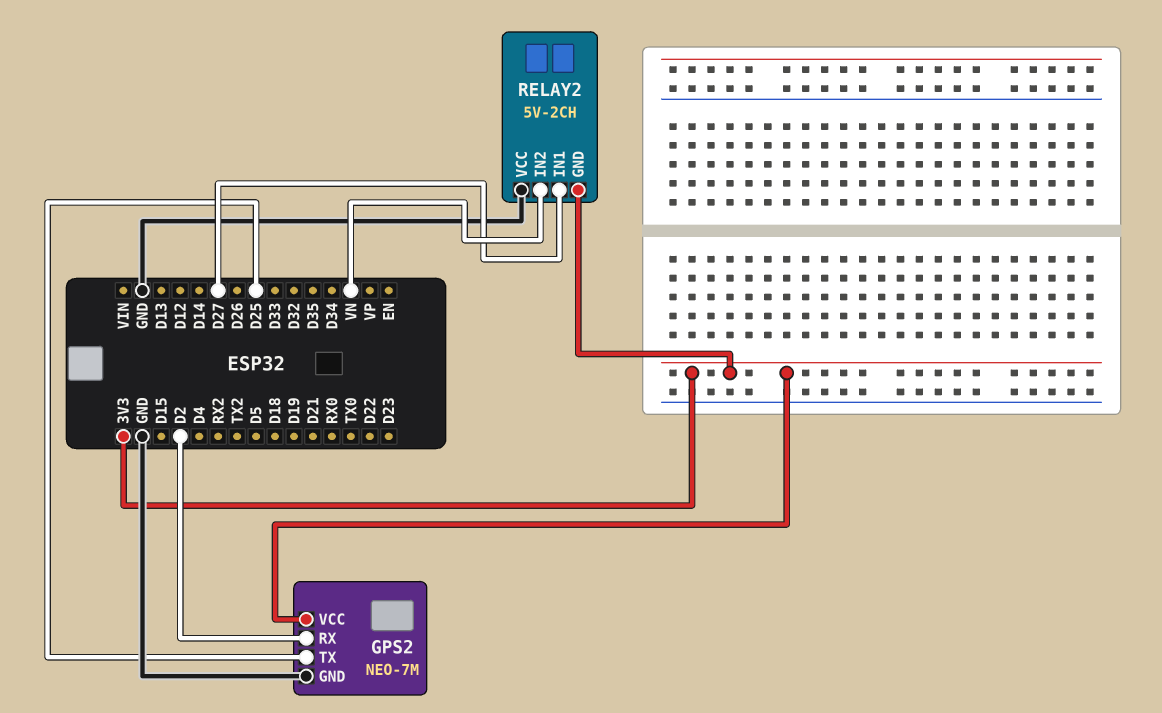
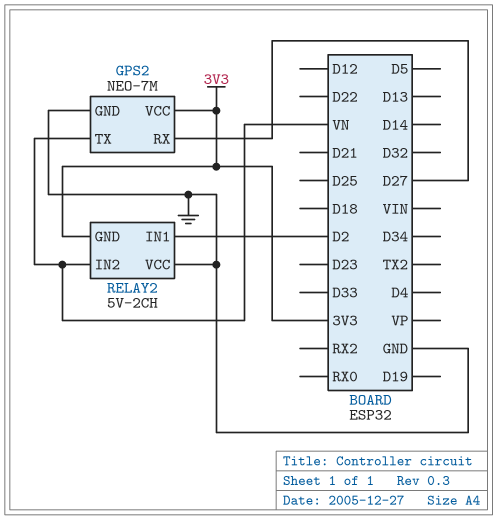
GPS2 pin RX: D2 -> D27
GPS2 pin TX: D25 -> VN
RELAY2 pin IN1: D27 -> D2

